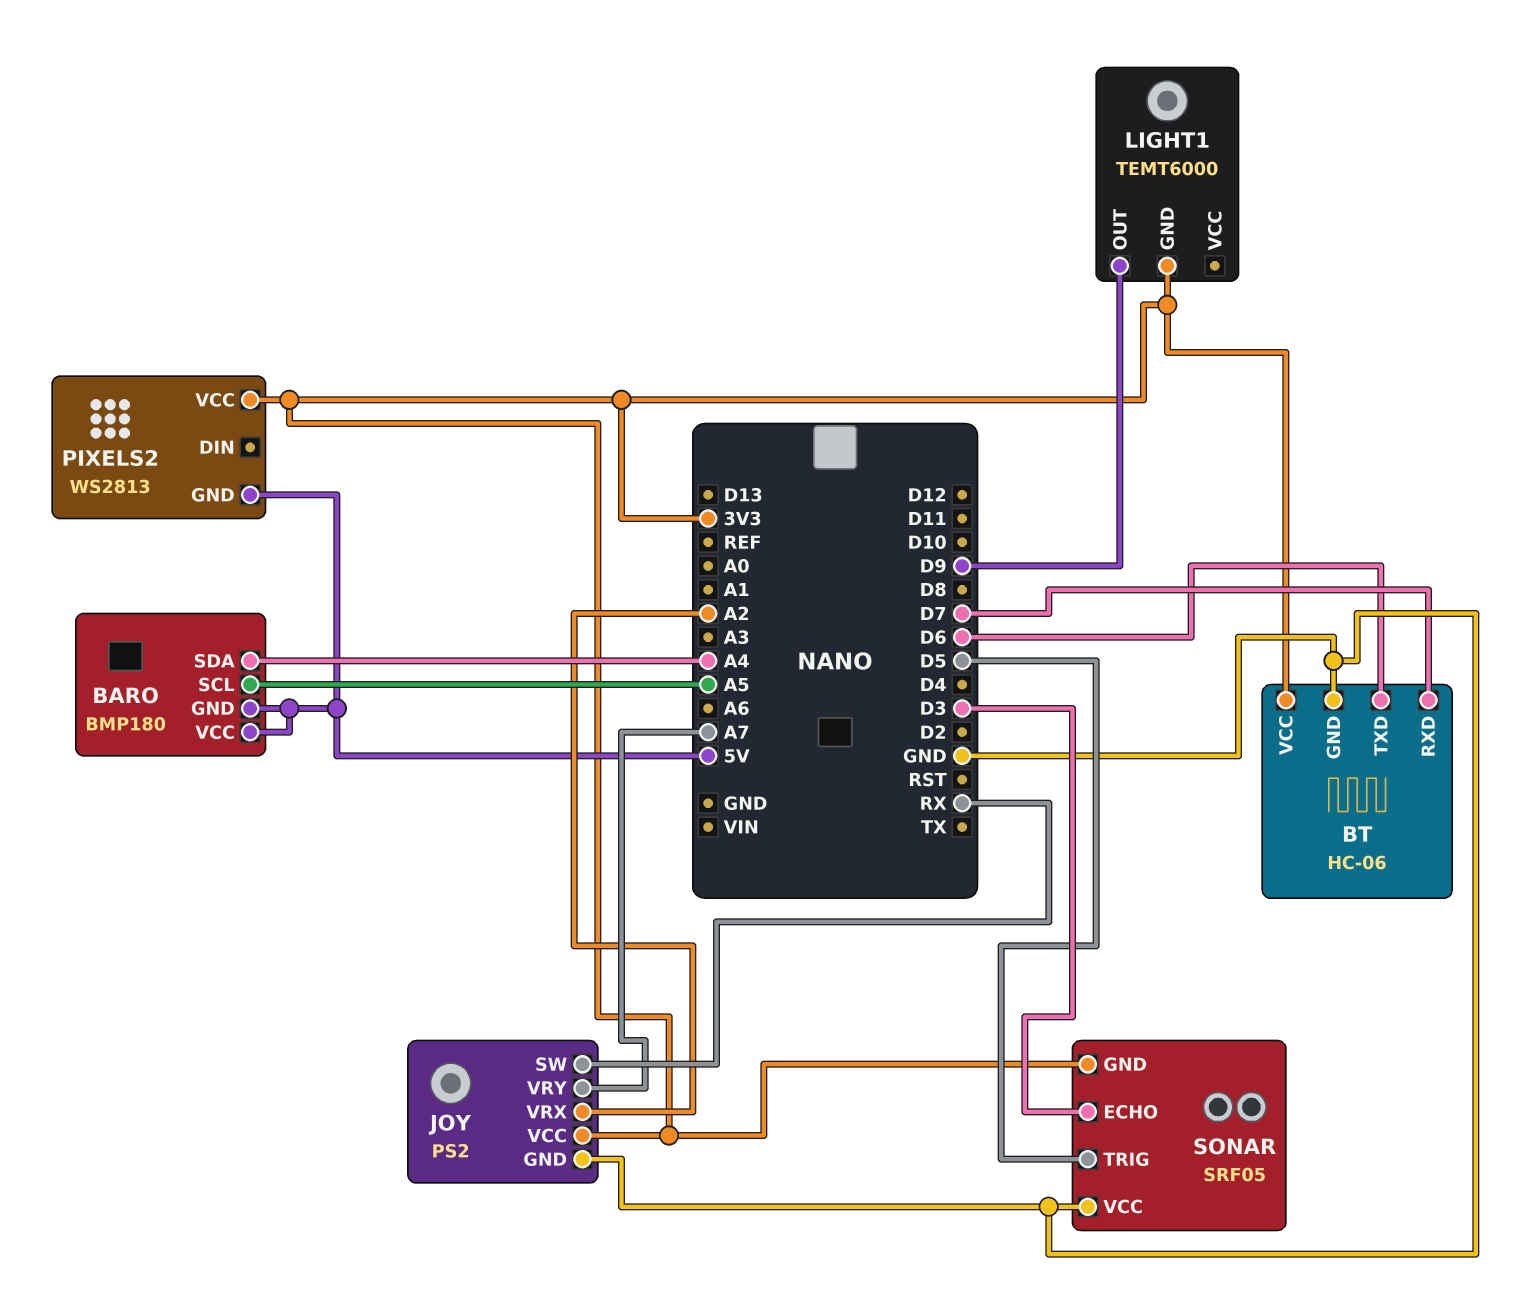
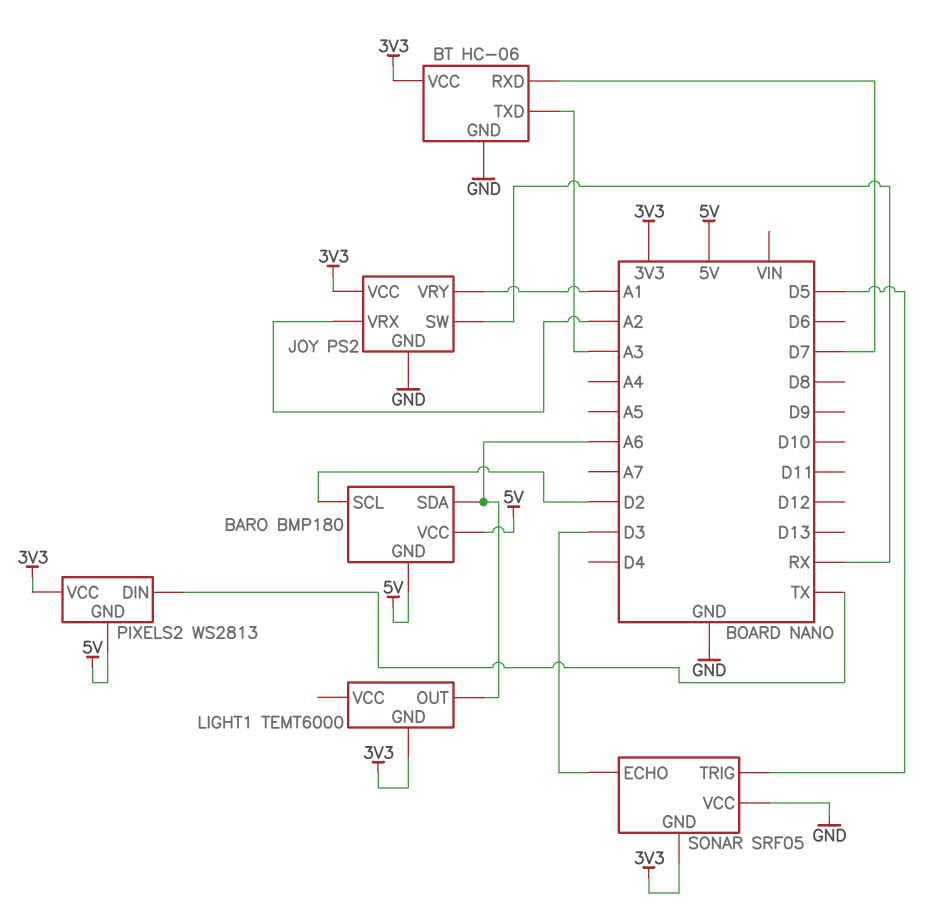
BARO pin SCL: A5 -> D2
BARO pin SDA: A4 -> A6
BT pin TXD: D6 -> A3
JOY pin VRY: A7 -> A1
LIGHT1 pin OUT: D9 -> A6
PIXELS2 pin DIN: none -> TX

